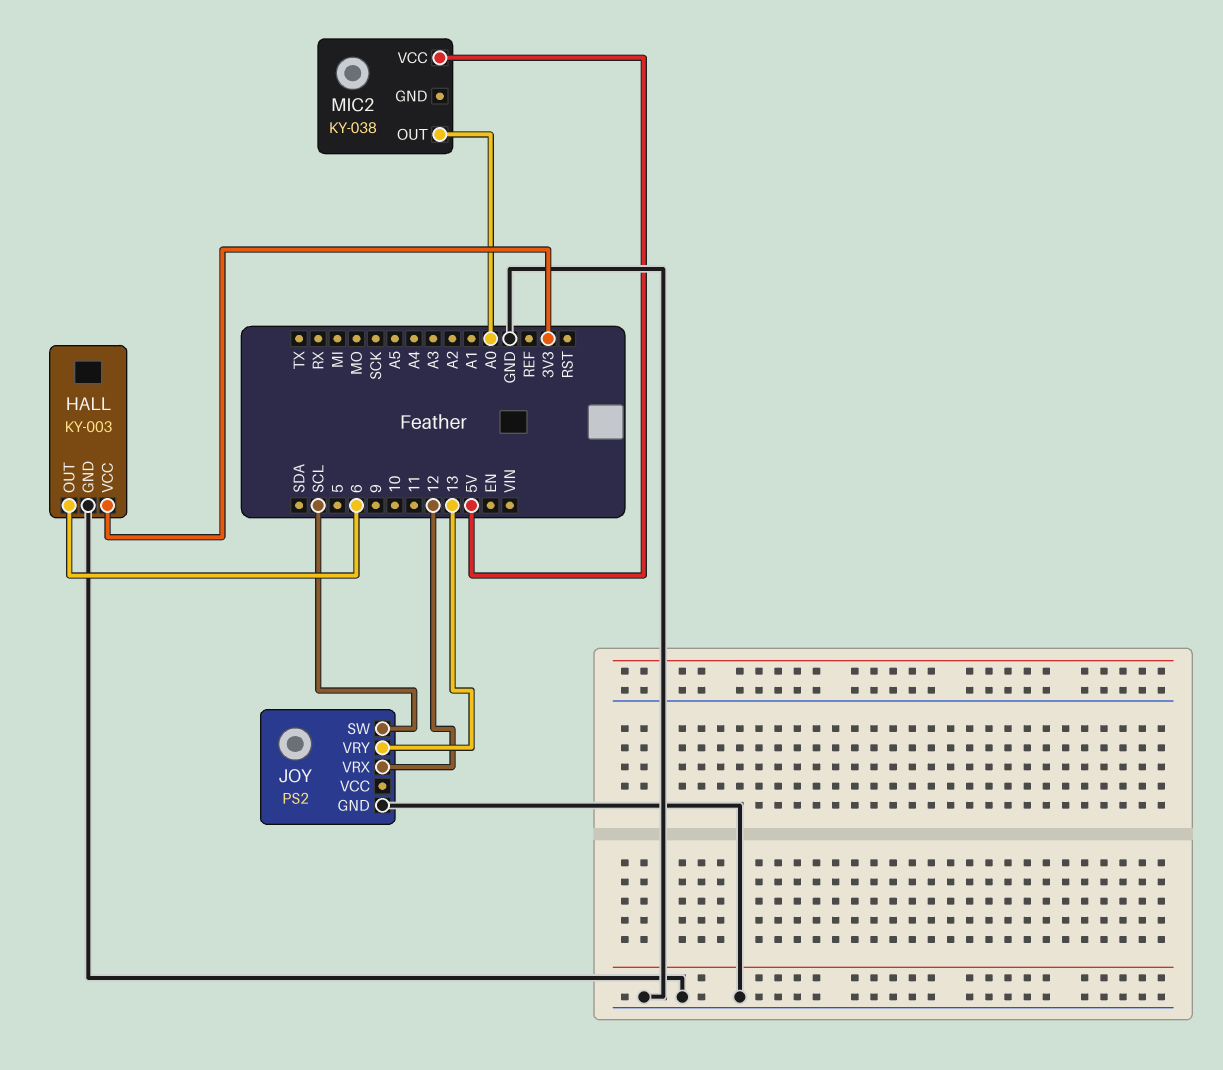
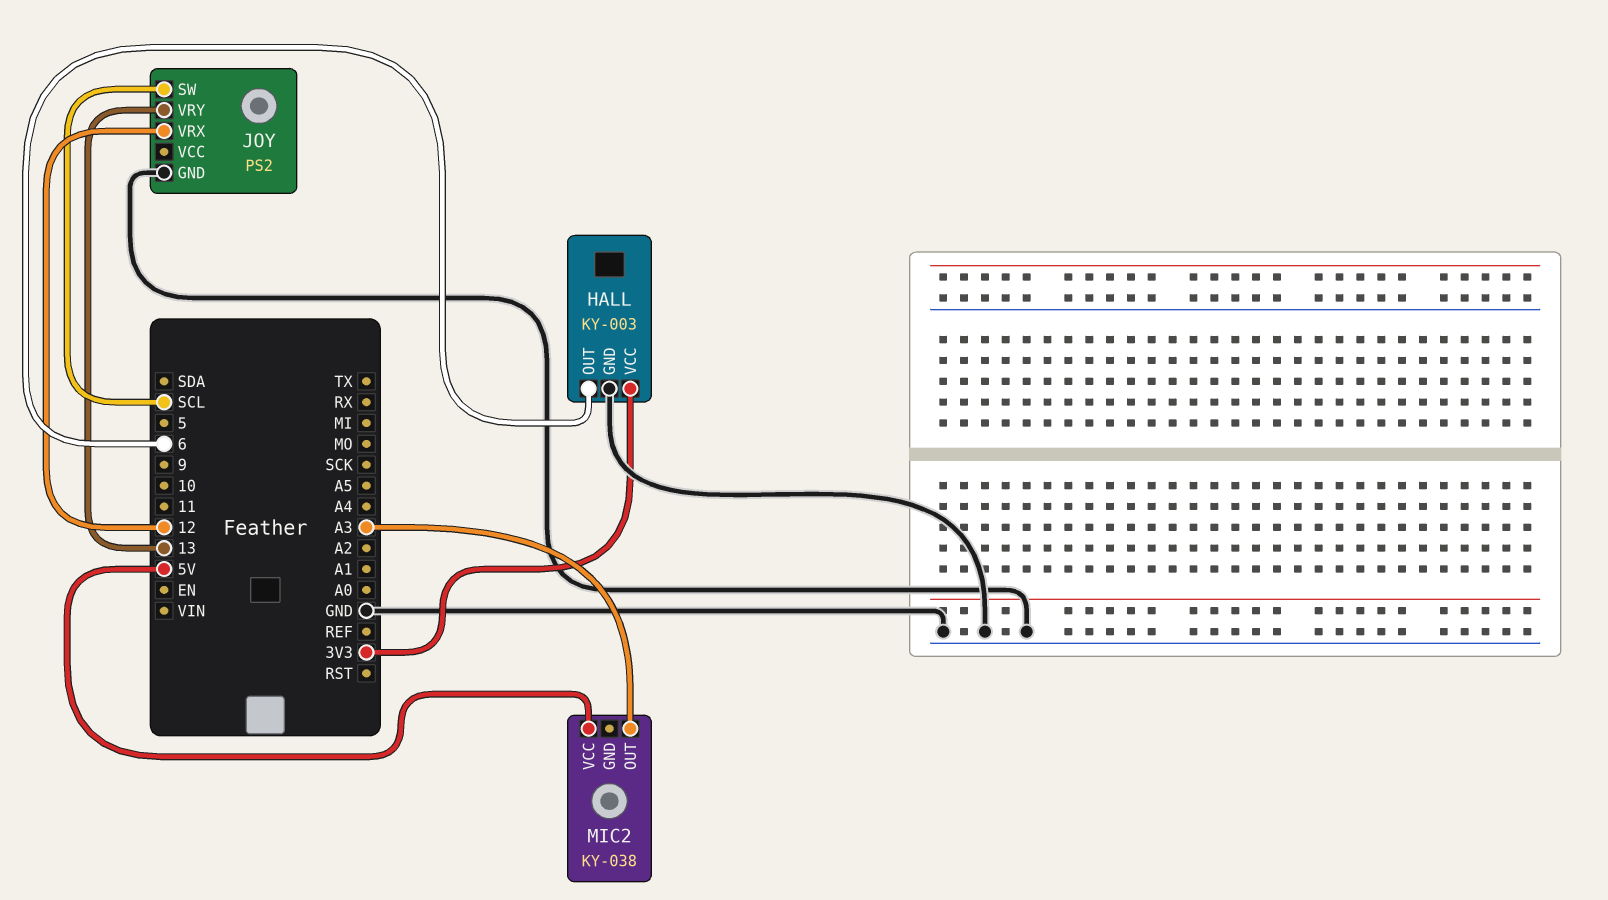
MIC2 pin OUT: A0 -> A3

